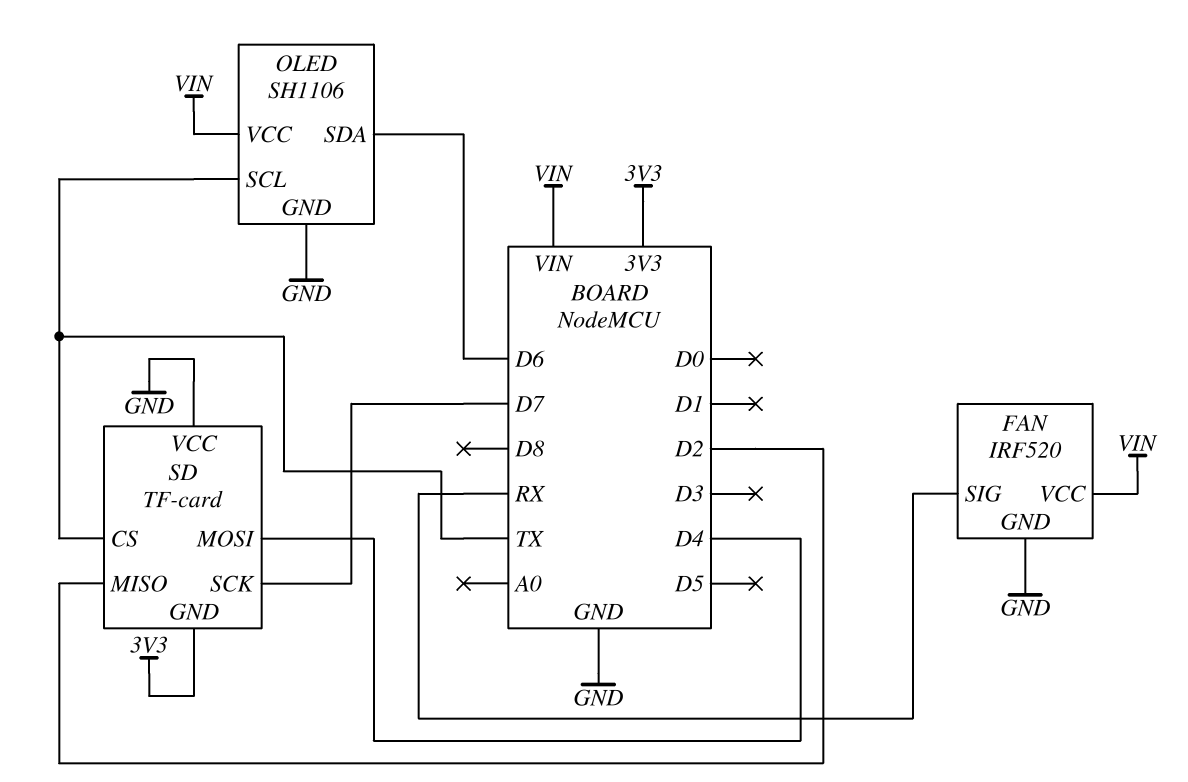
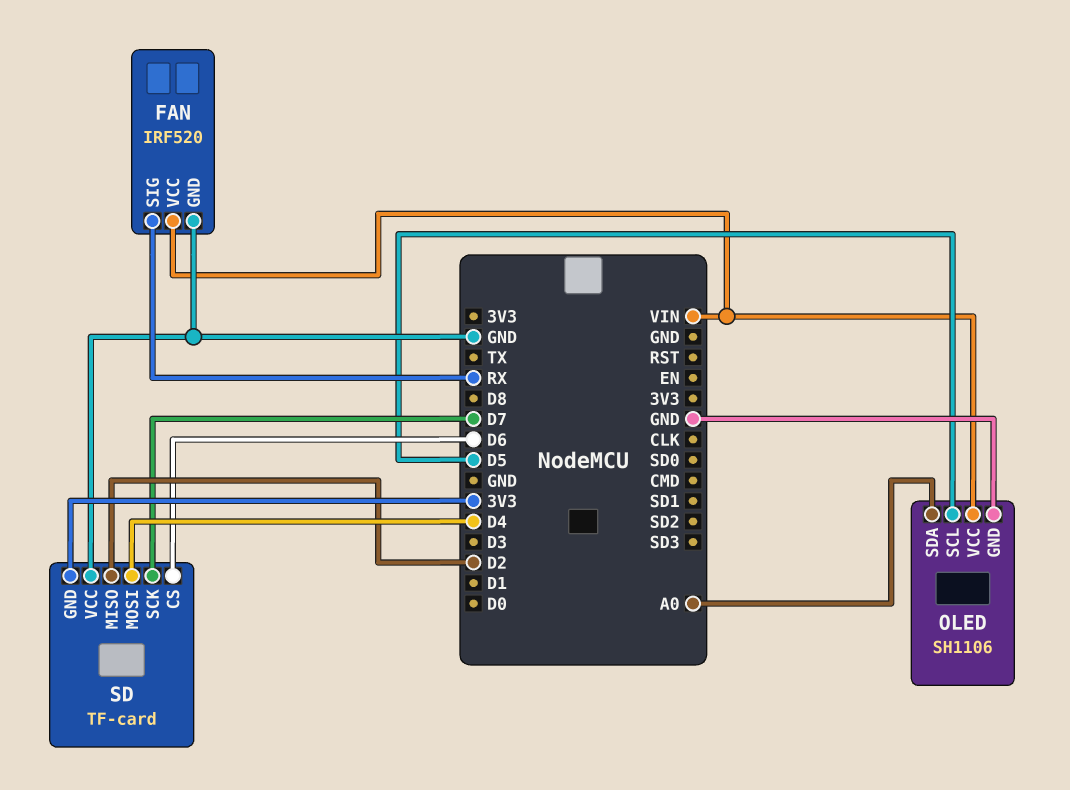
OLED pin SCL: TX -> D5
OLED pin SDA: D6 -> A0
SD pin CS: TX -> D6

